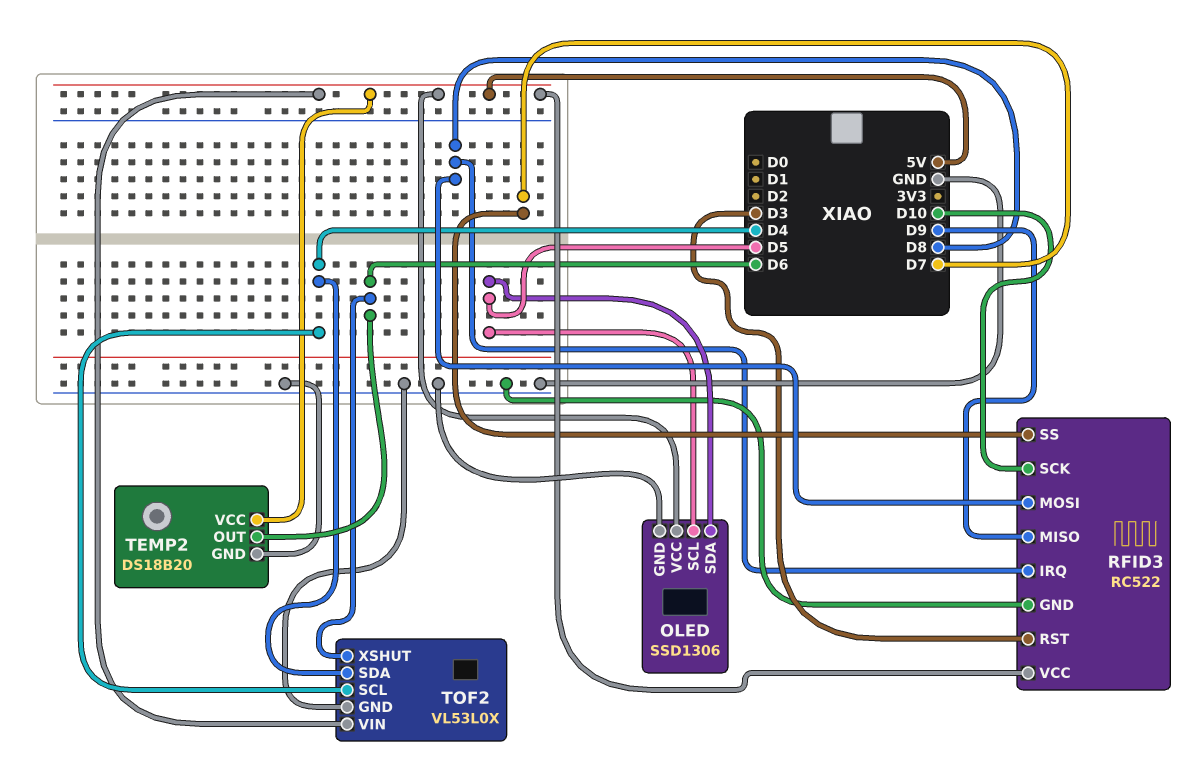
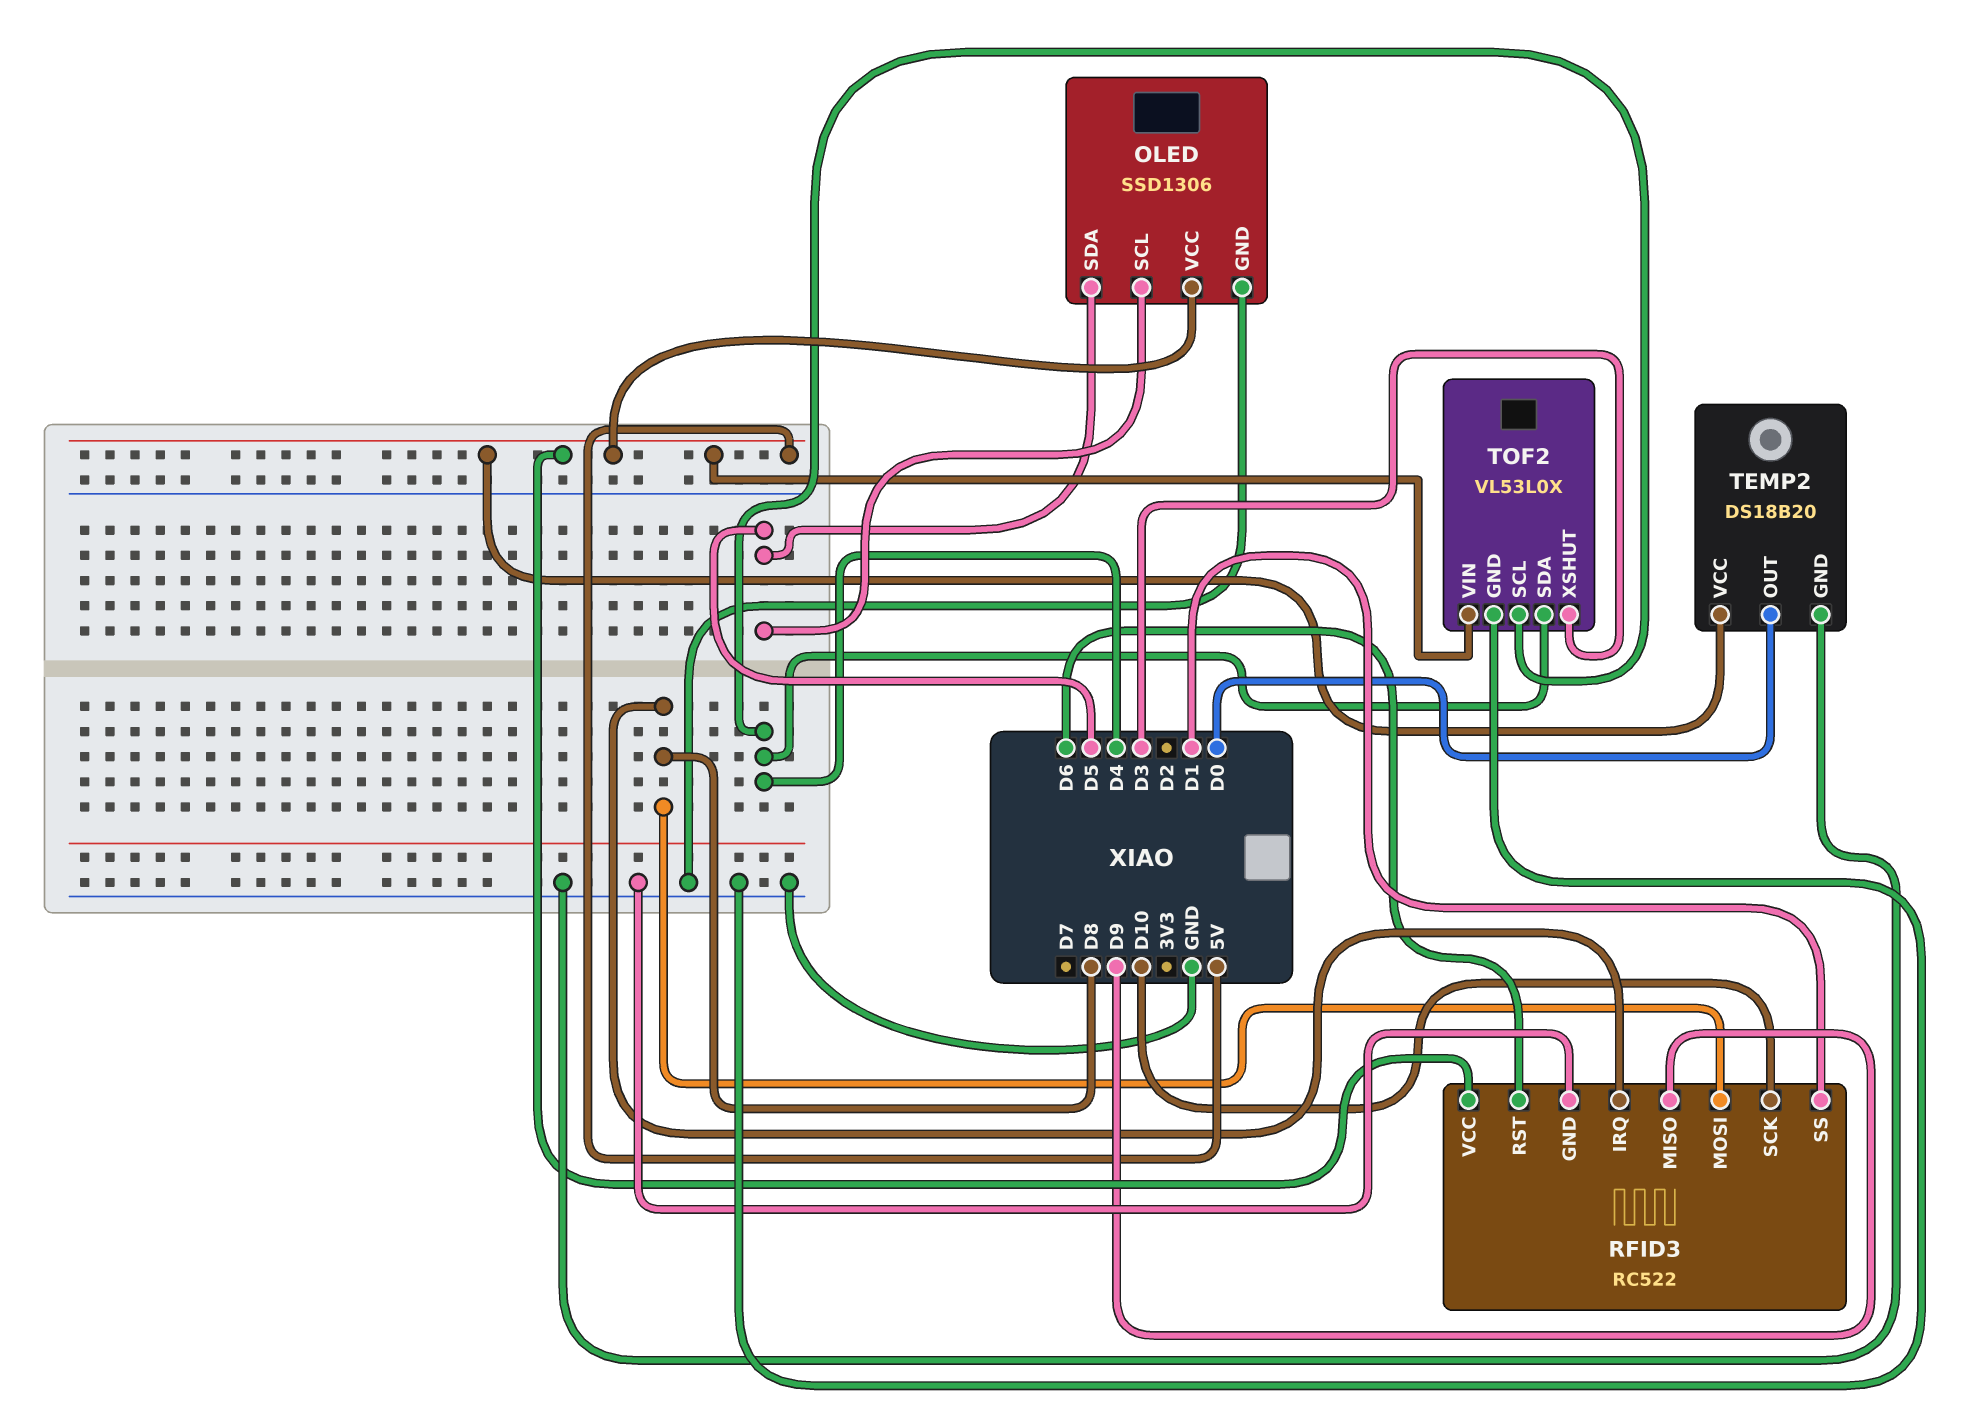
RFID3 pin RST: D3 -> D6
RFID3 pin SS: D7 -> D1
TEMP2 pin OUT: D6 -> D0
TOF2 pin XSHUT: D6 -> D3

